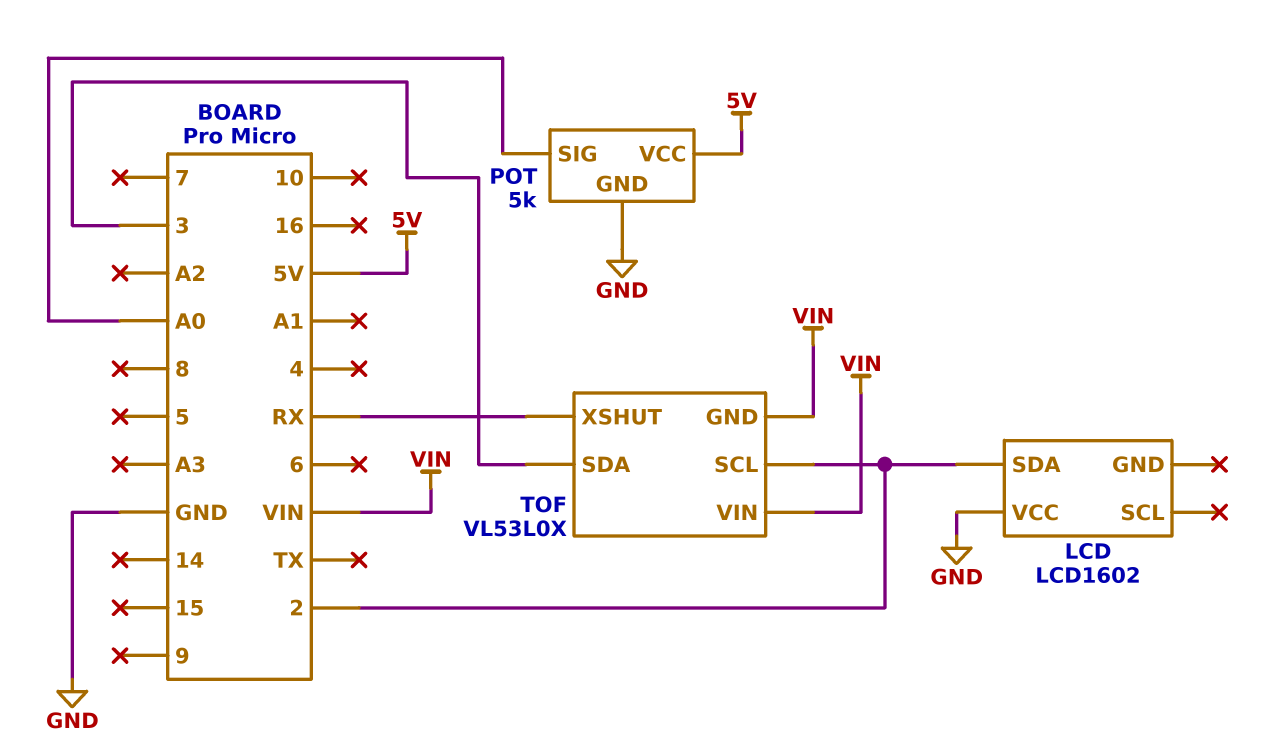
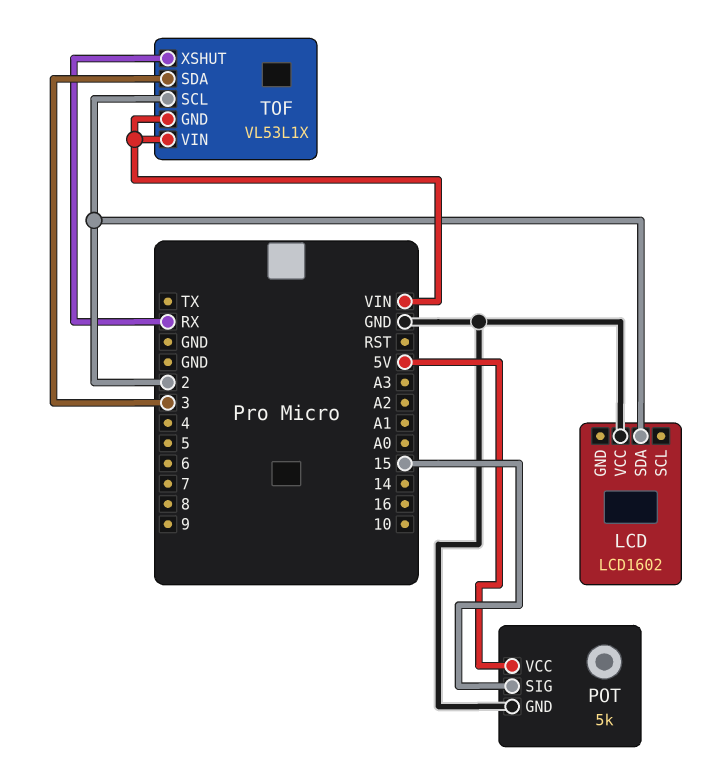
POT pin SIG: A0 -> 15
TOF: VL53L0X -> VL53L1X

